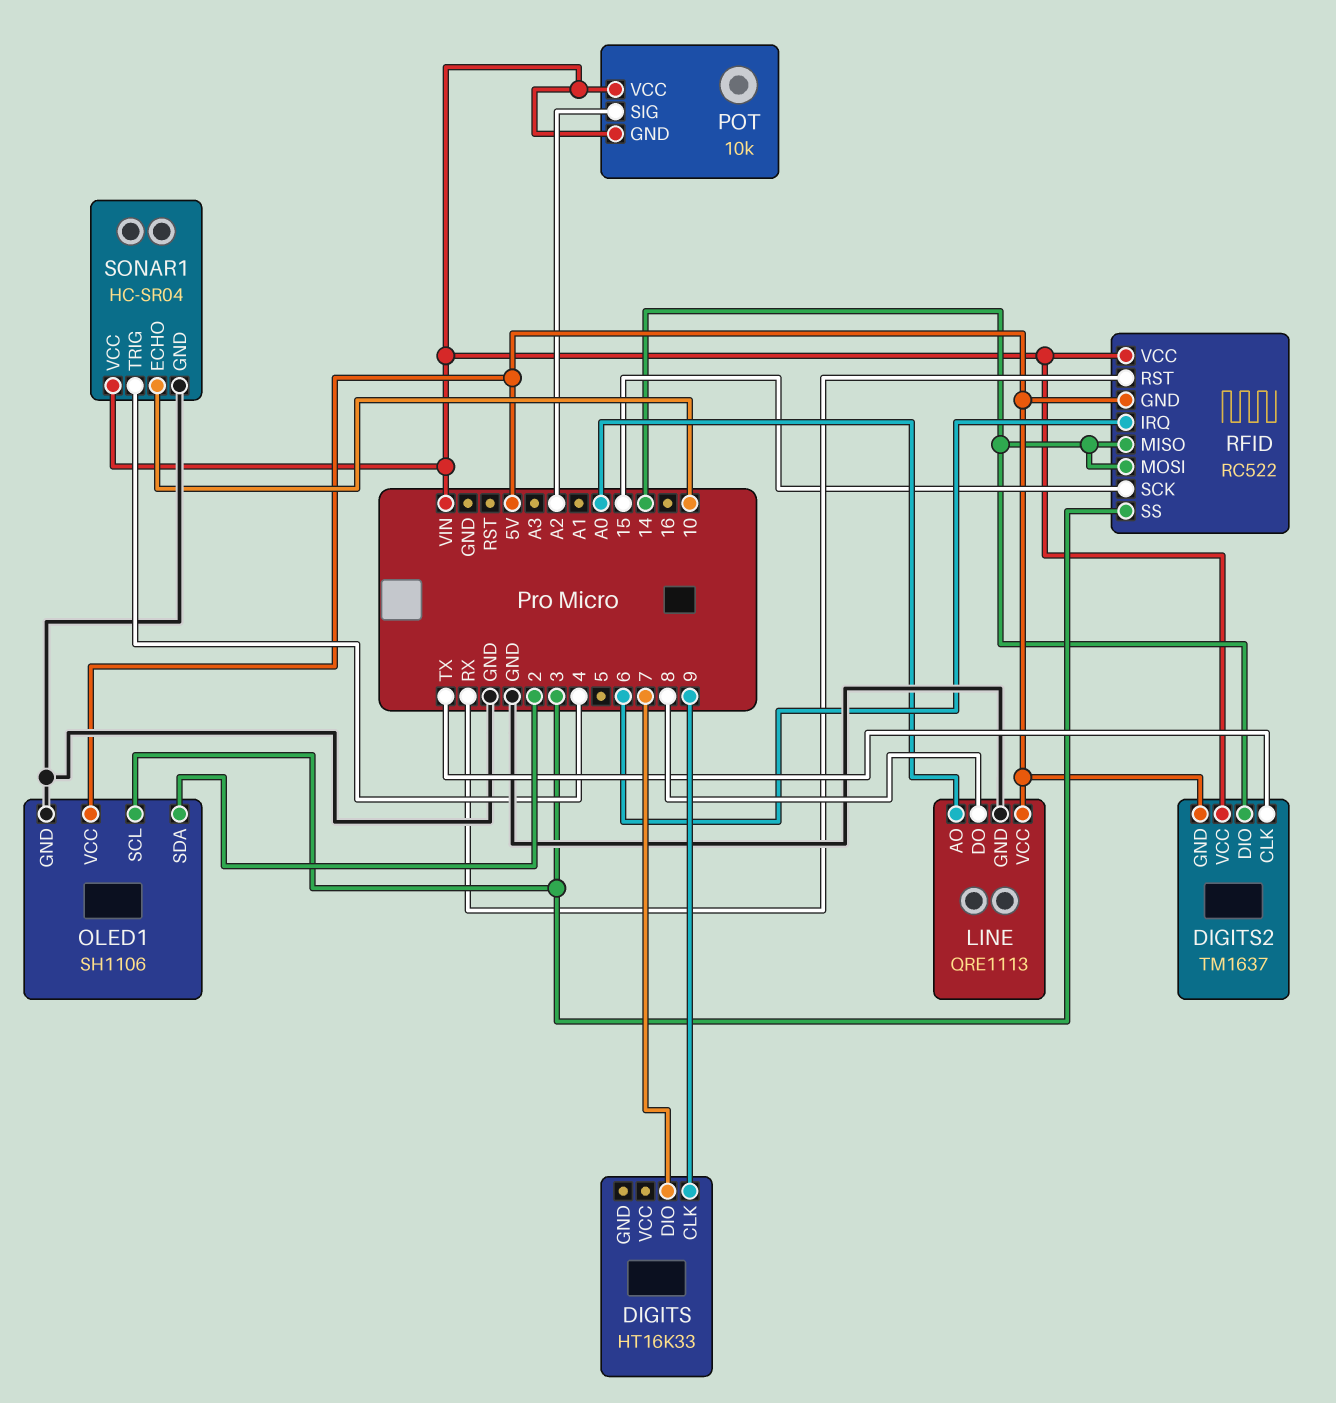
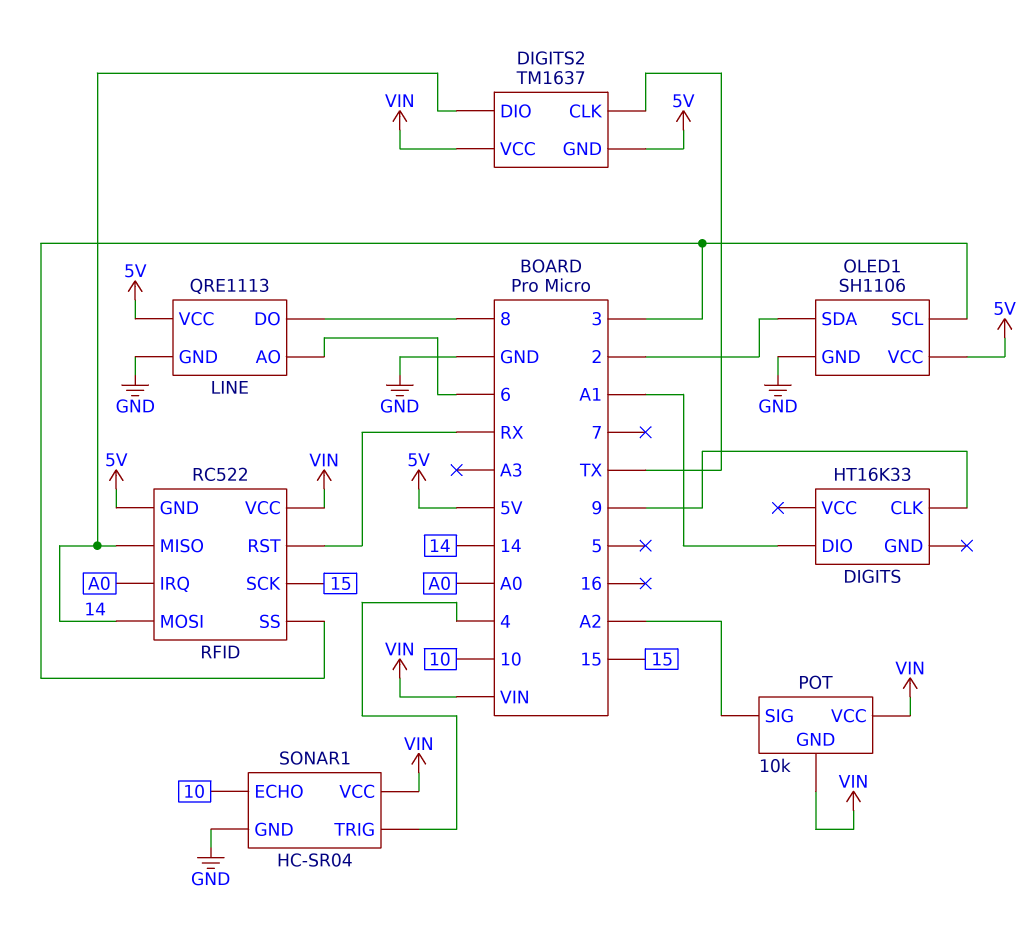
DIGITS pin DIO: 7 -> A1
LINE pin AO: A0 -> 6
RFID pin IRQ: 6 -> A0

